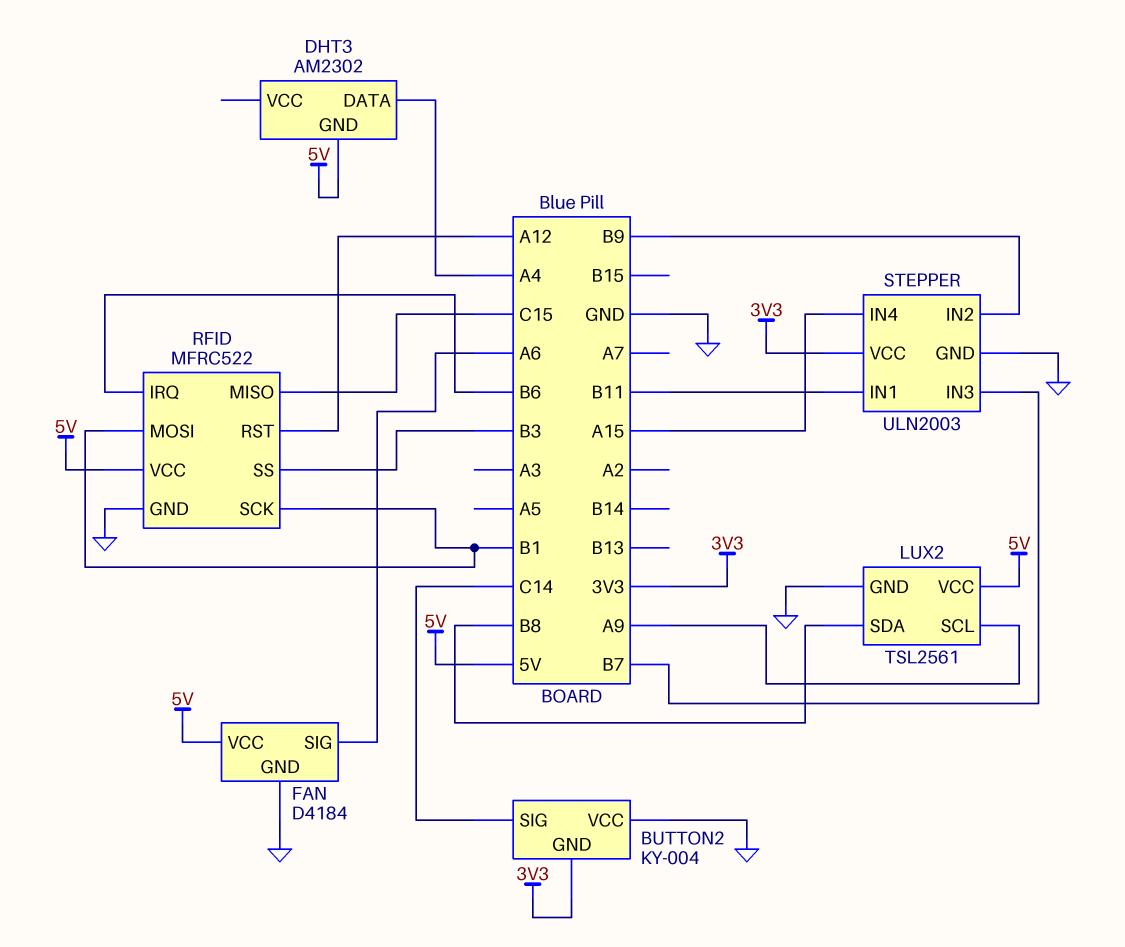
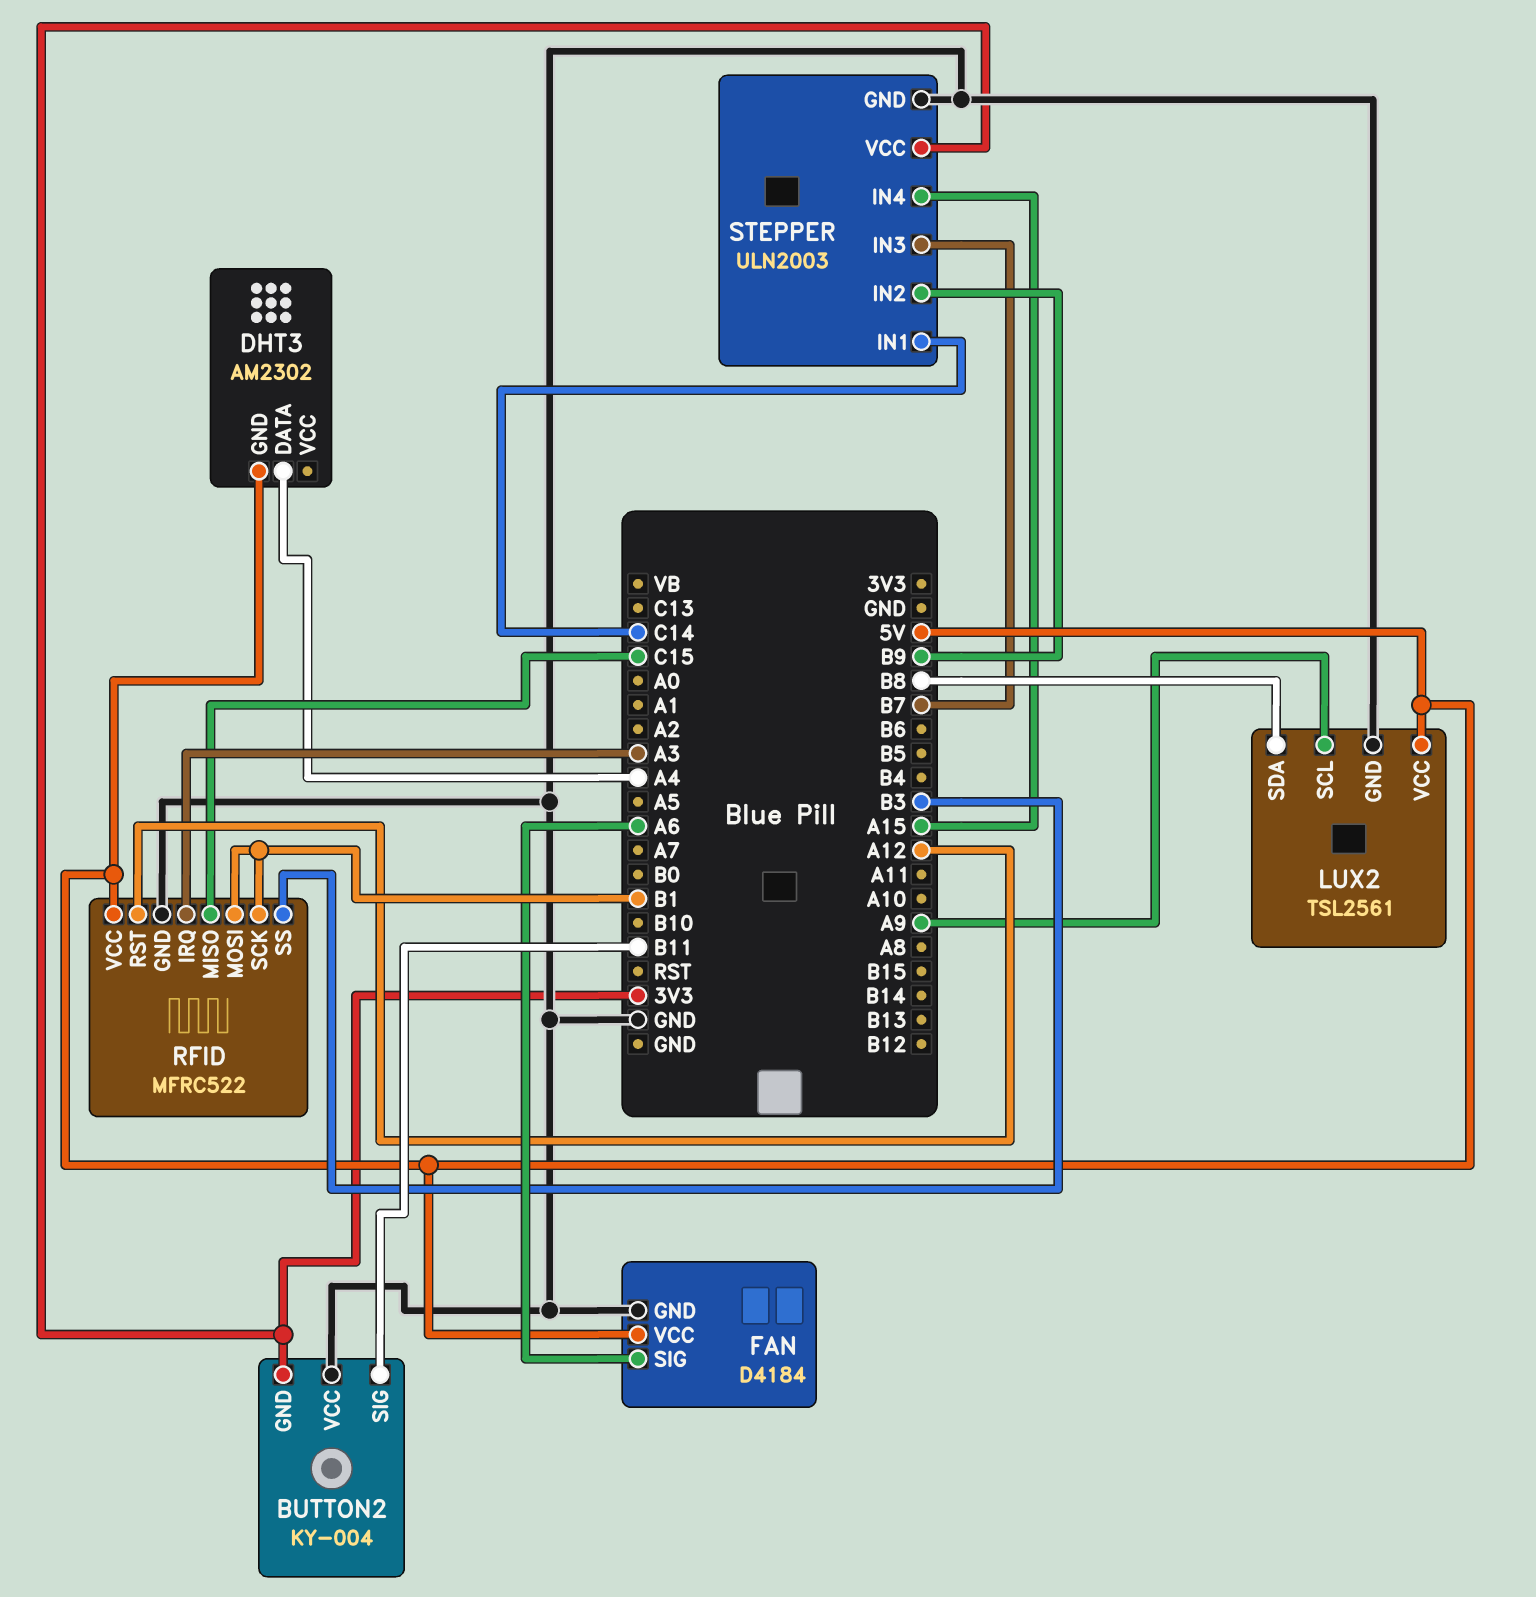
BUTTON2 pin SIG: C14 -> B11
RFID pin IRQ: B6 -> A3
STEPPER pin IN1: B11 -> C14

